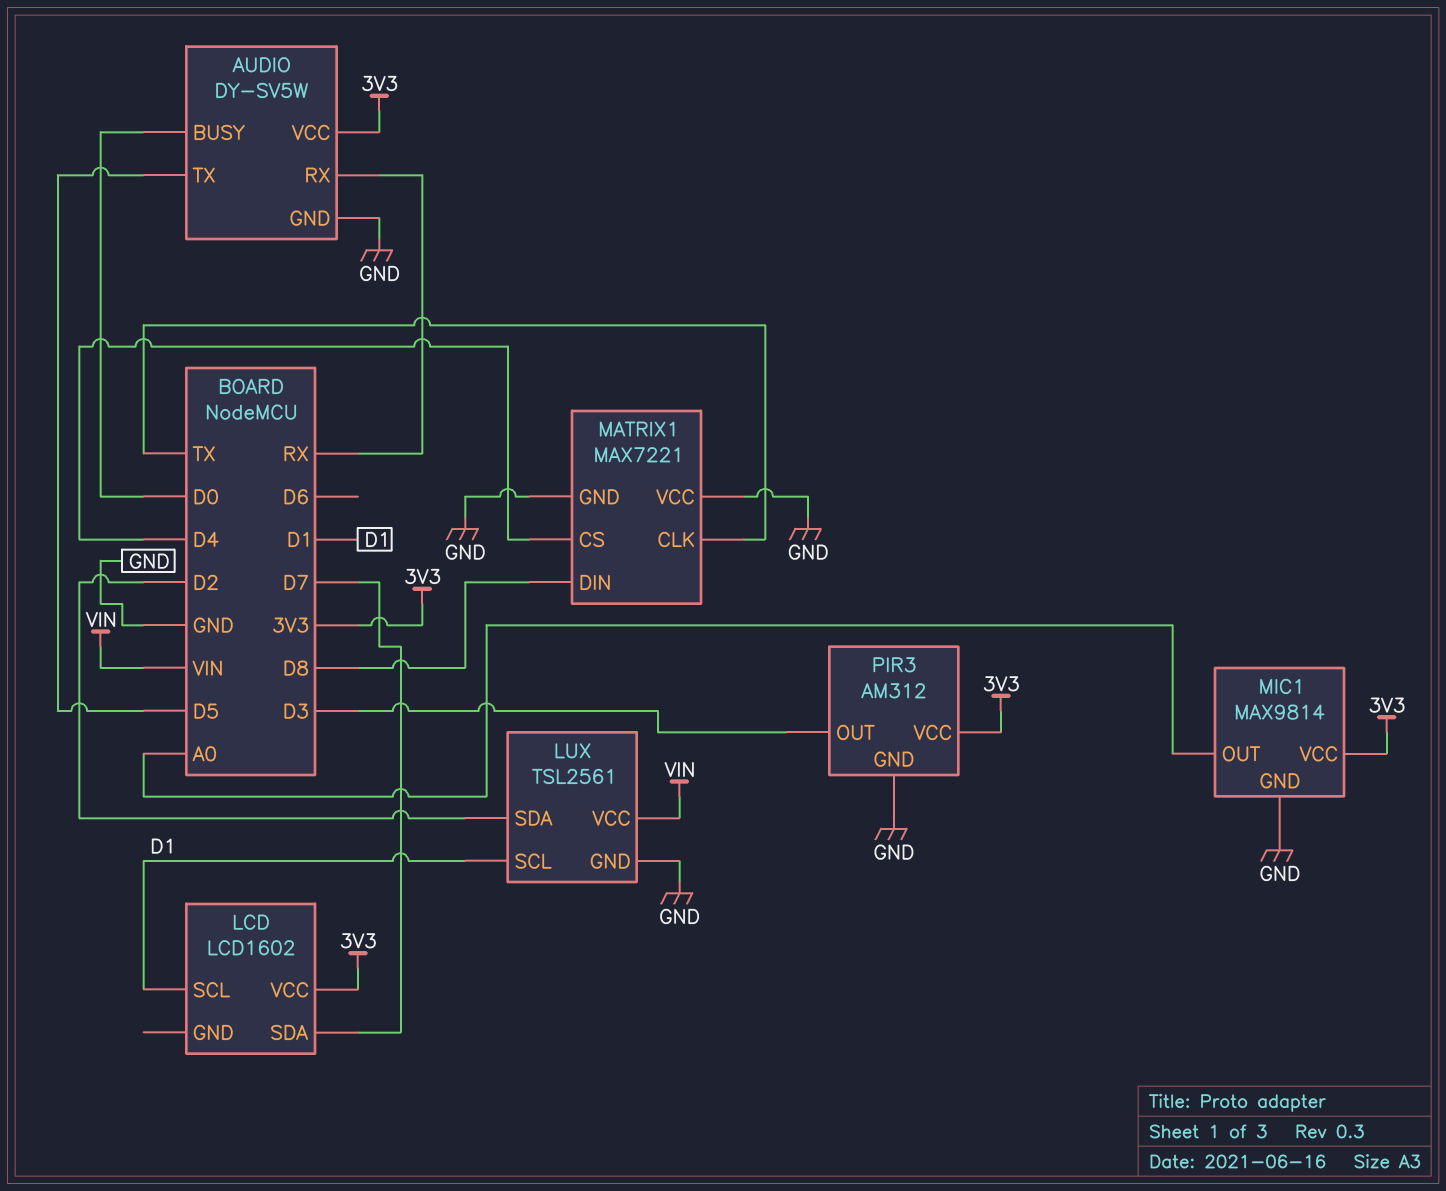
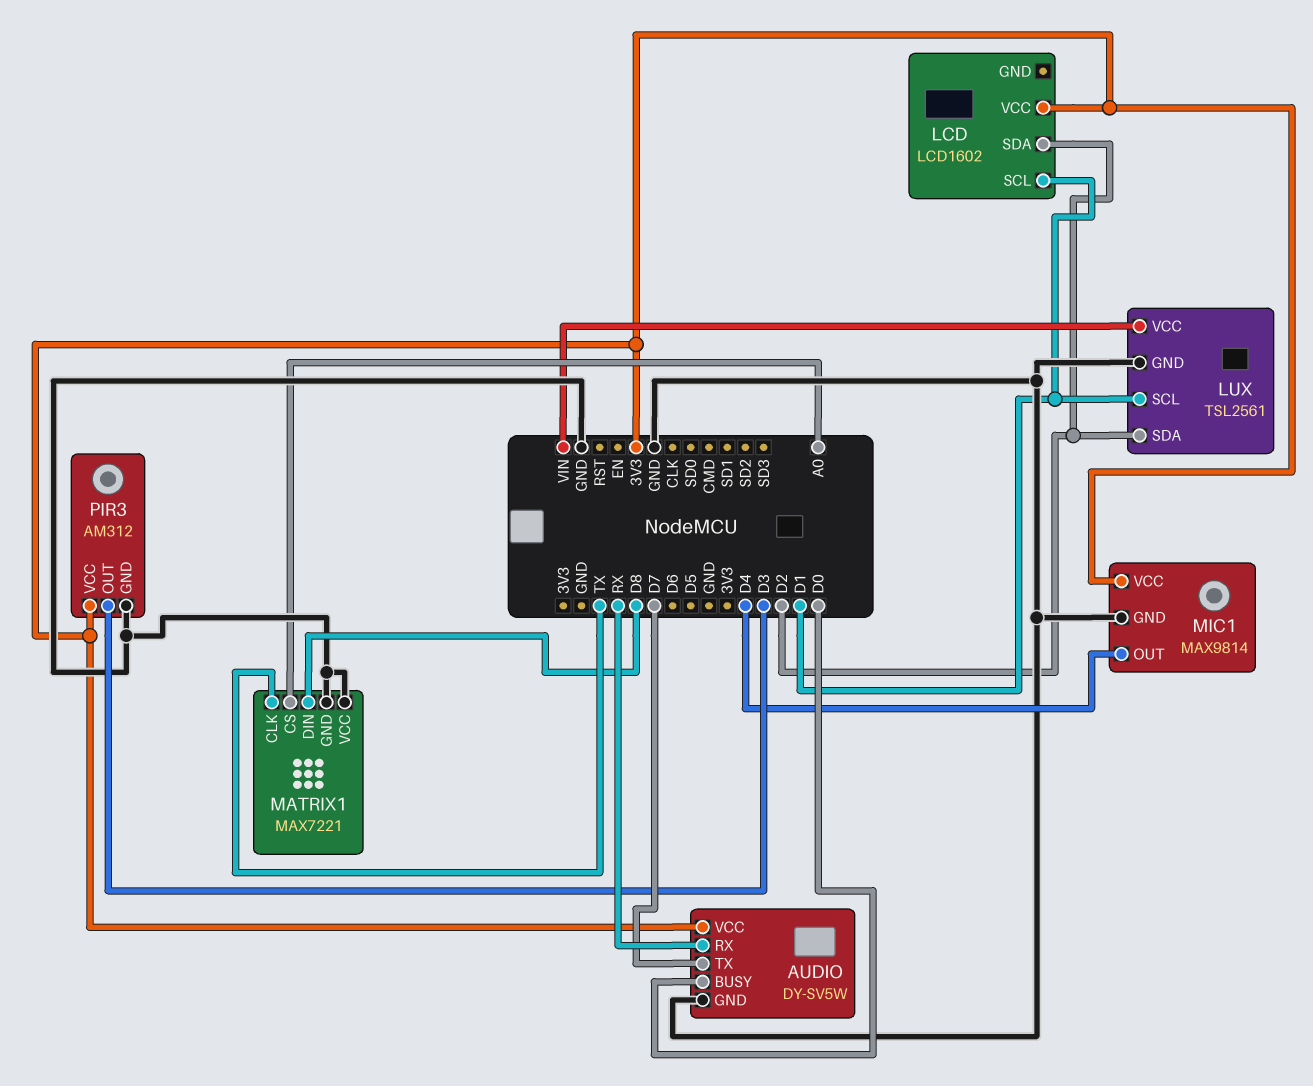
AUDIO pin TX: D5 -> D7
LCD pin SDA: D7 -> D2
MATRIX1 pin CS: D4 -> A0
MIC1 pin OUT: A0 -> D4

